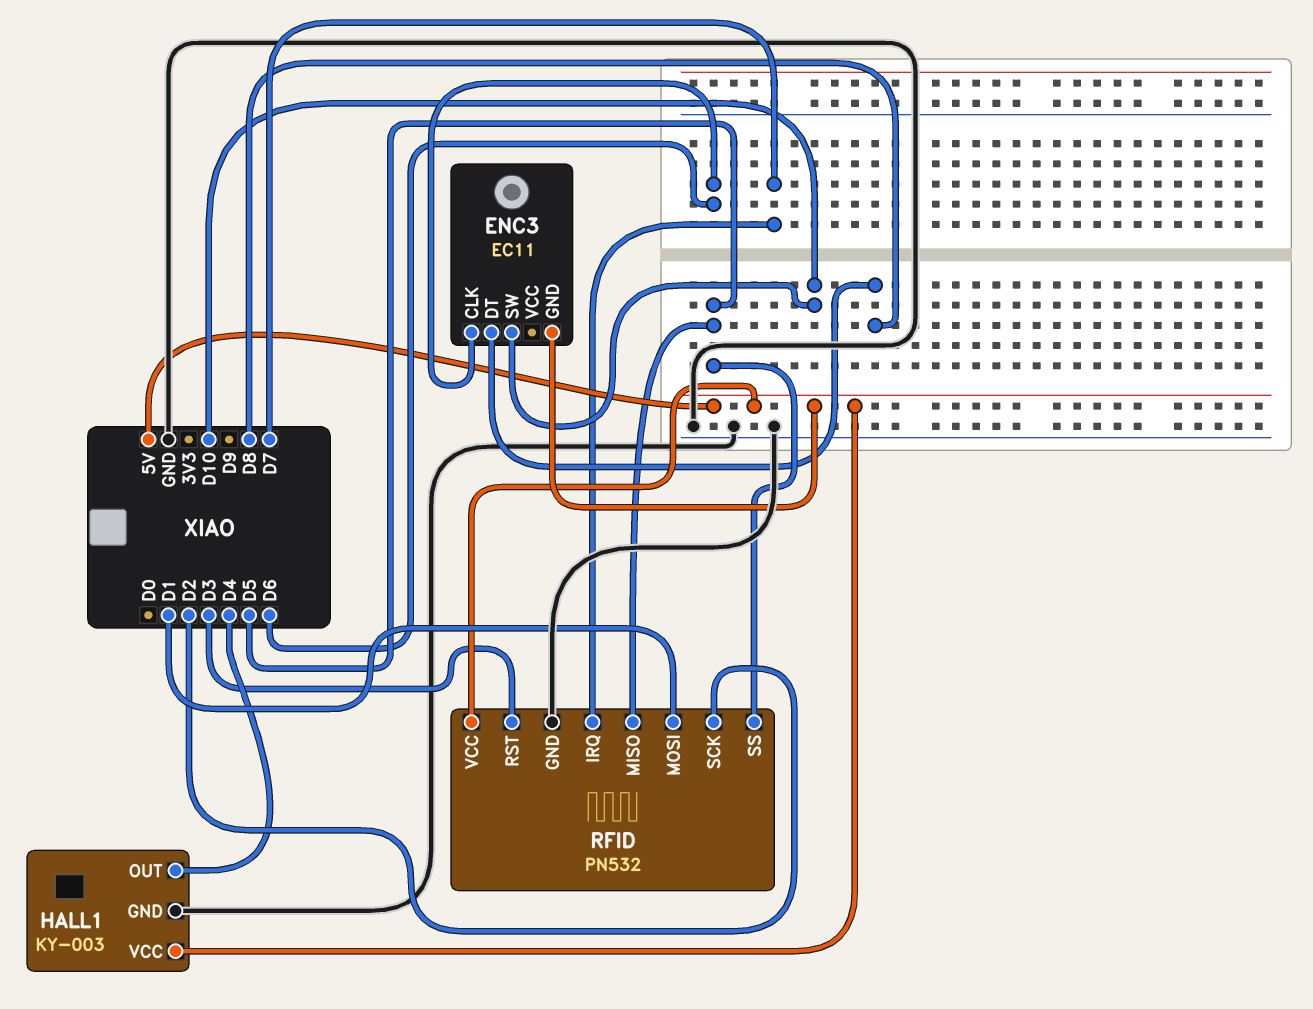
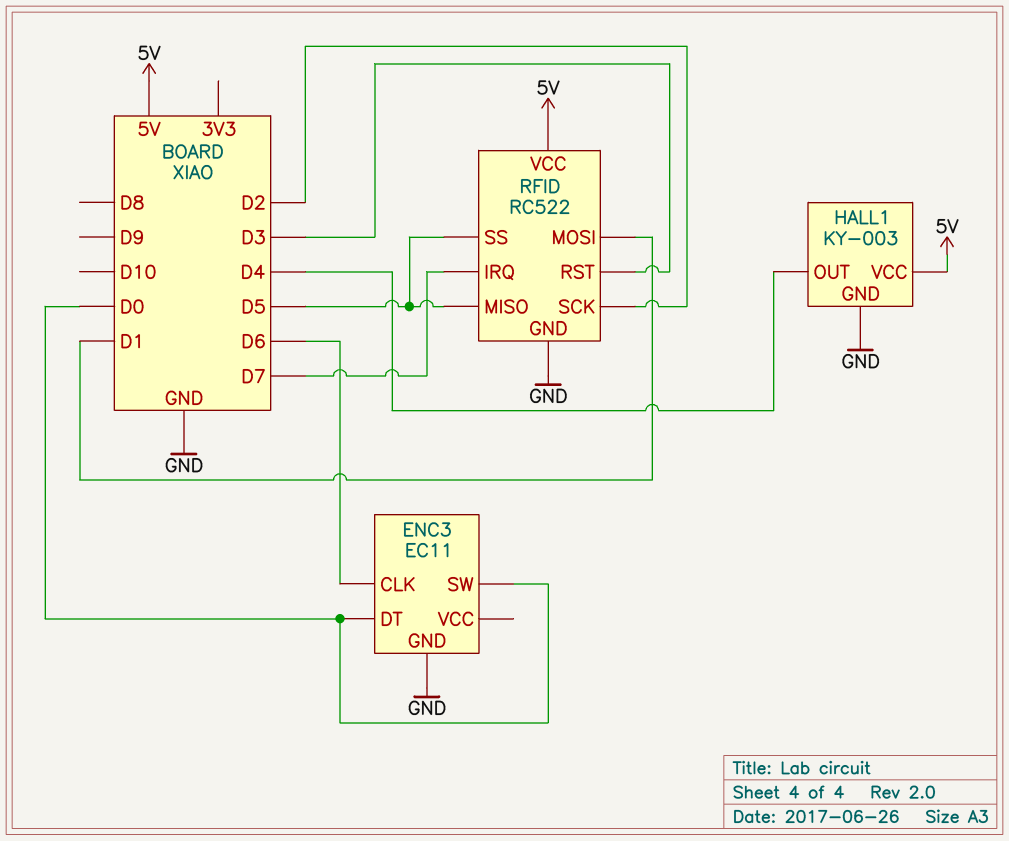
ENC3 pin DT: D8 -> D0
ENC3 pin GND: 5V -> GND
ENC3 pin SW: D10 -> D0
RFID: PN532 -> RC522

